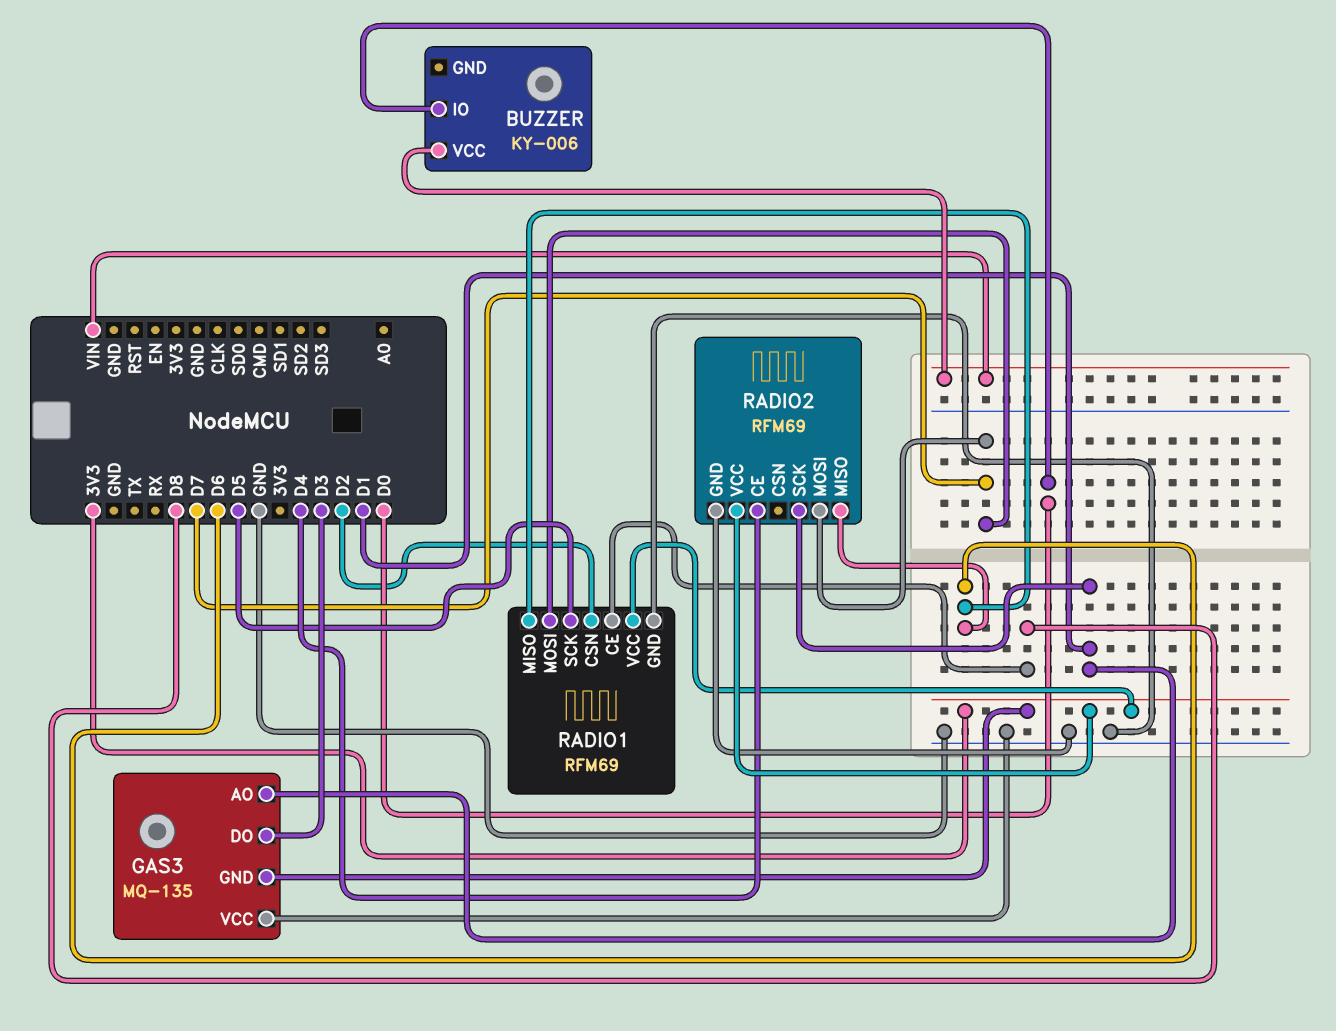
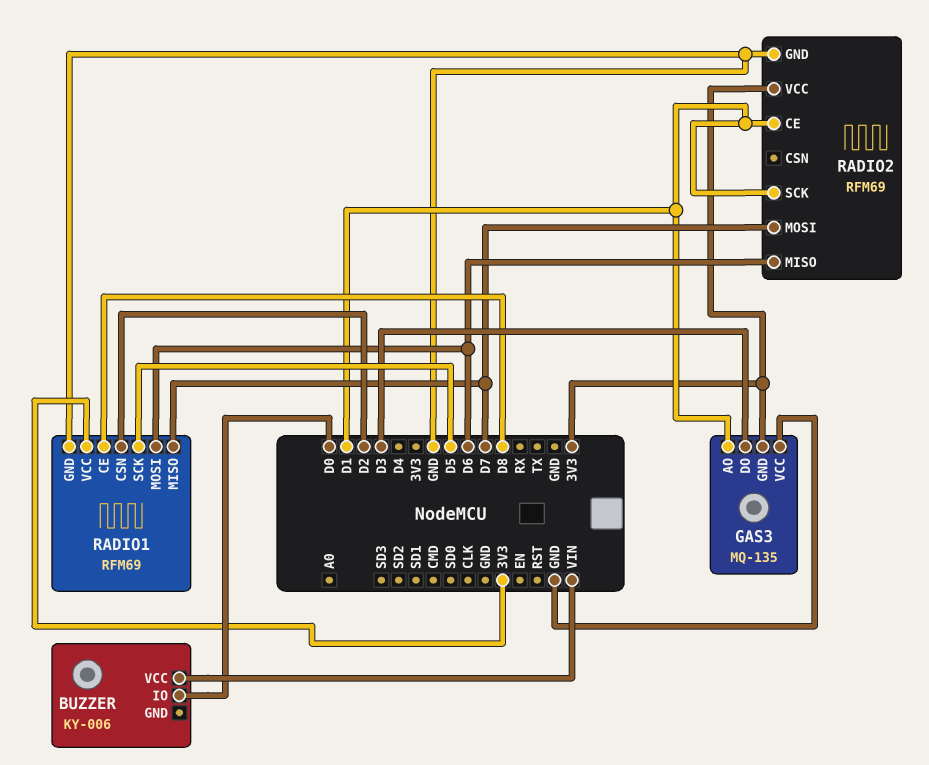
RADIO1 pin MISO: D6 -> D7
RADIO1 pin MOSI: D7 -> D6
RADIO2 pin CE: D4 -> D1

